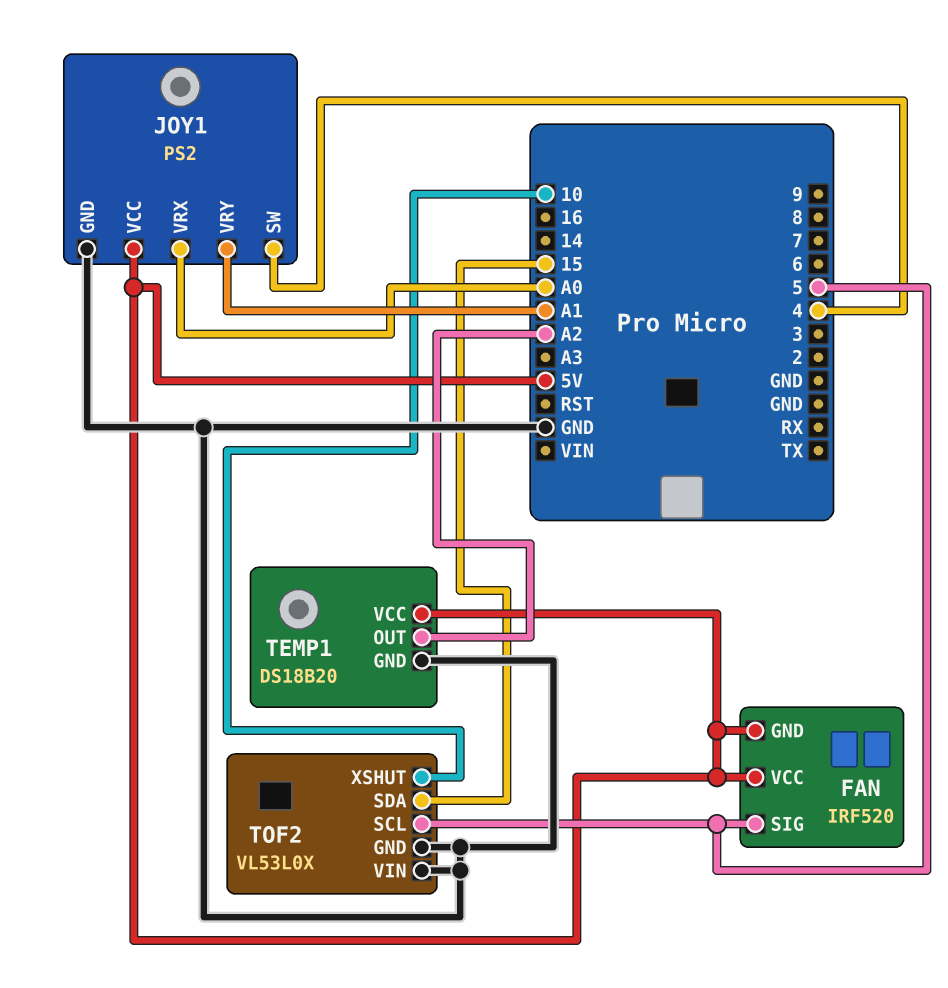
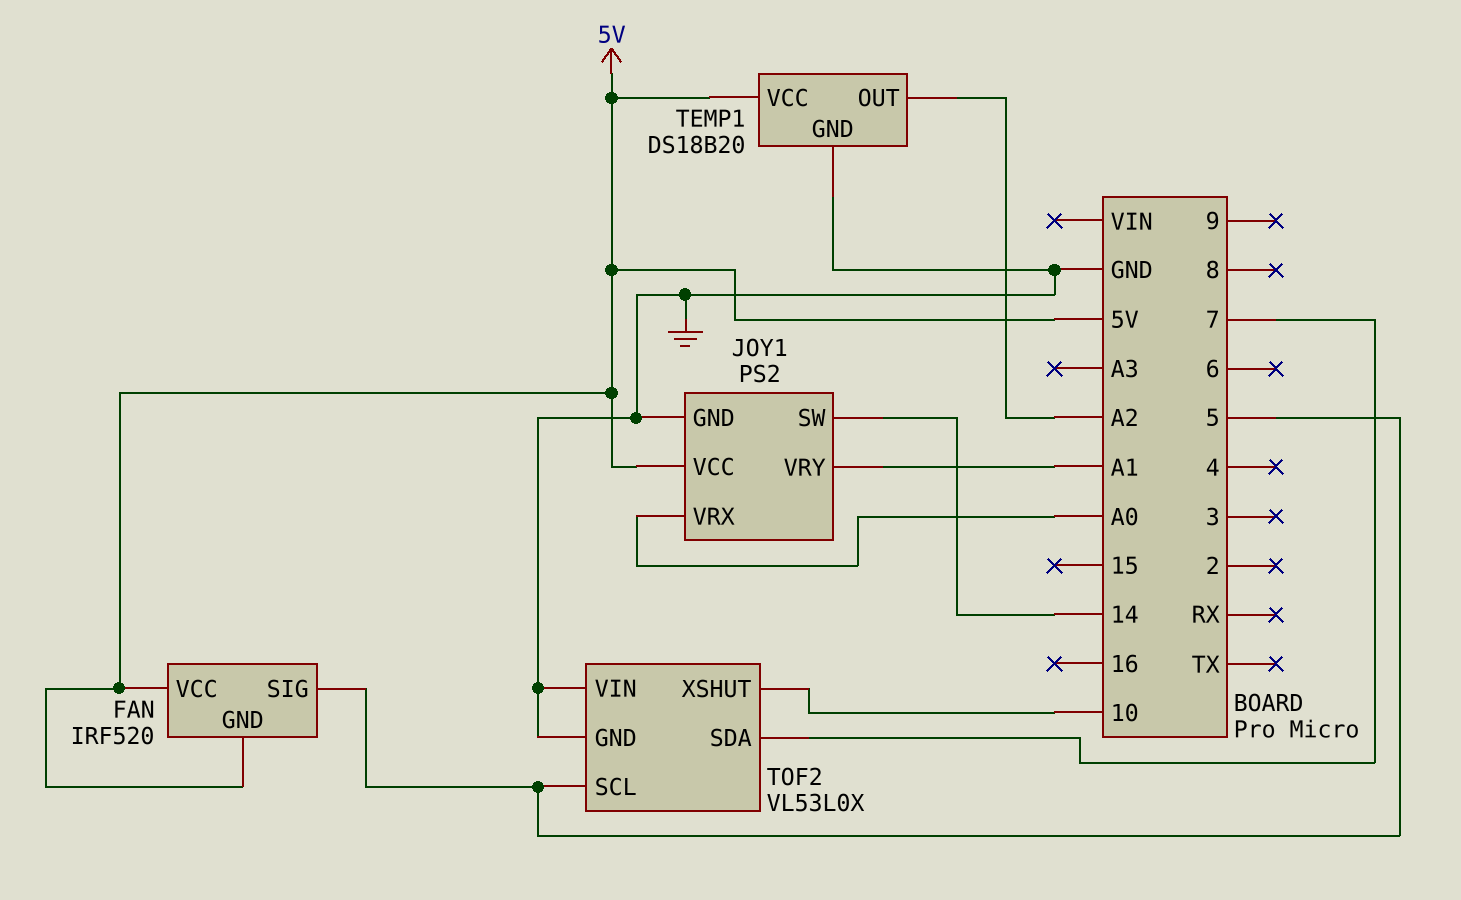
JOY1 pin SW: 4 -> 14
TOF2 pin SDA: 15 -> 7

